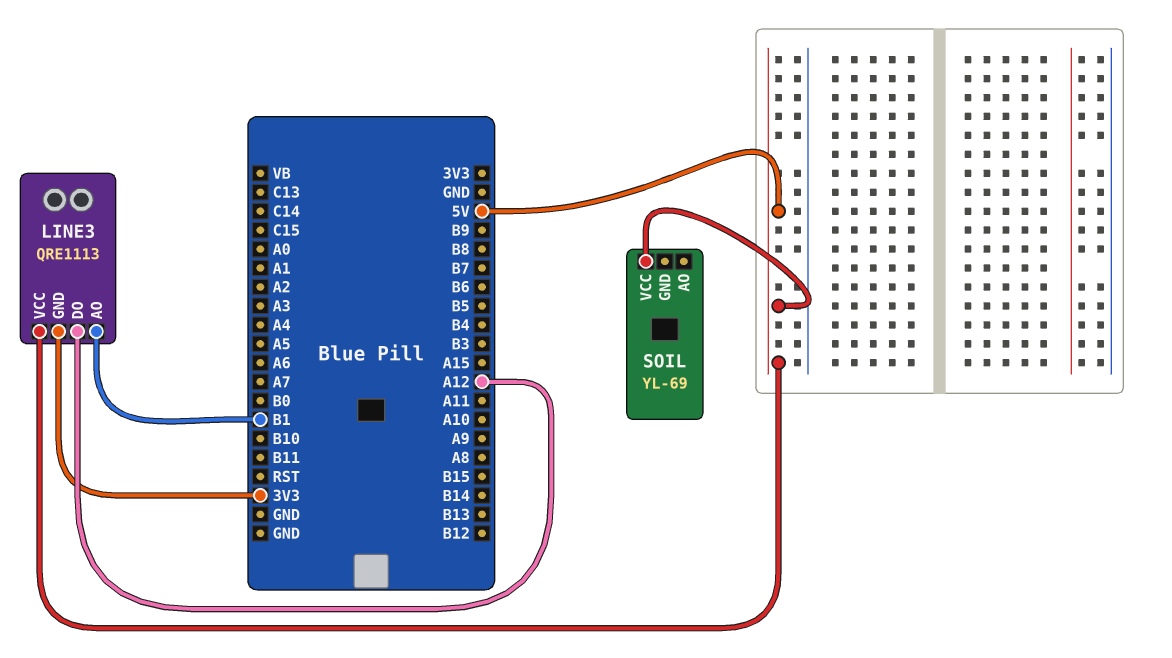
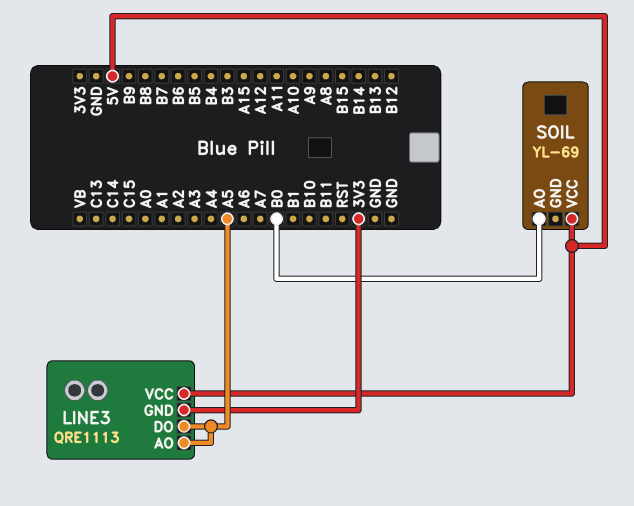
LINE3 pin AO: B1 -> A5
LINE3 pin DO: A12 -> A5
SOIL pin AO: none -> B0

